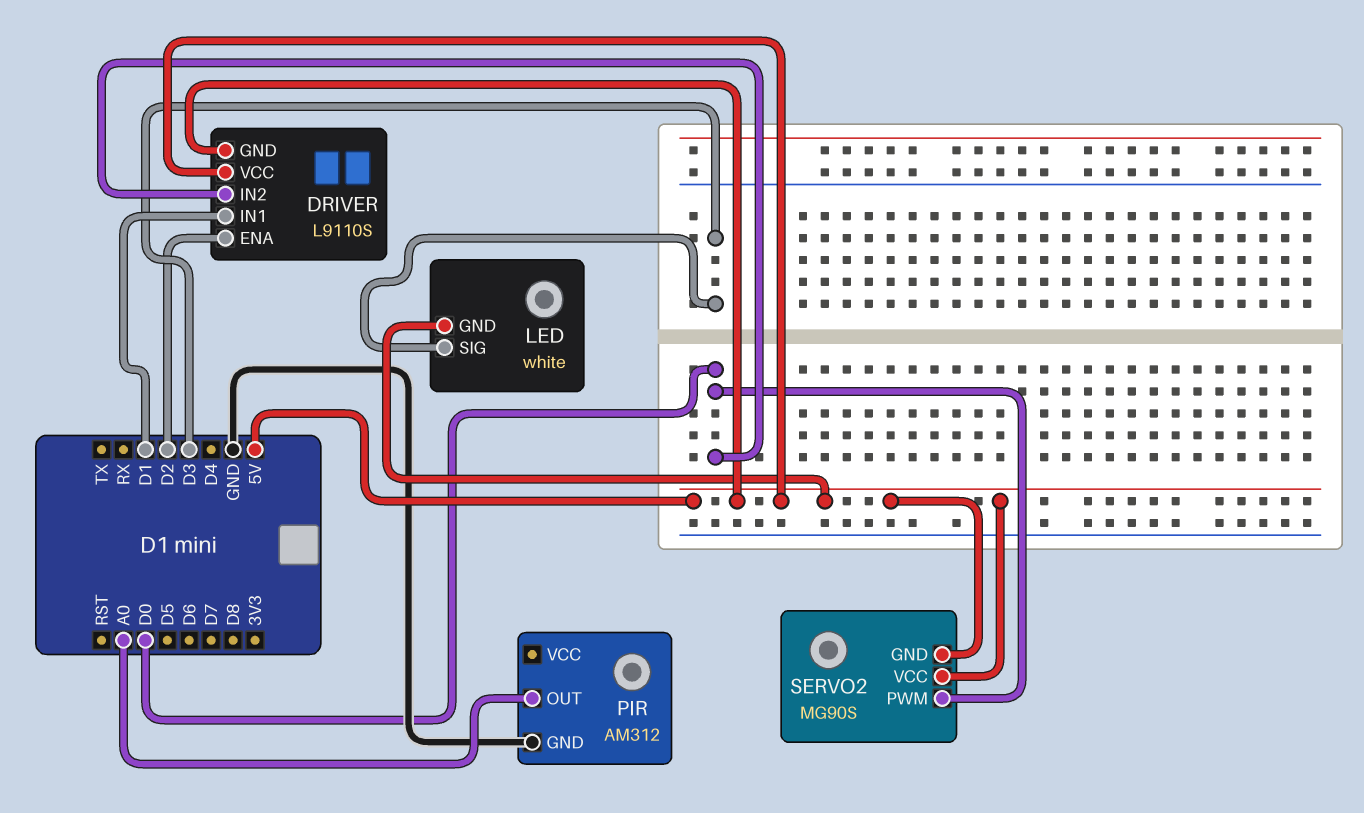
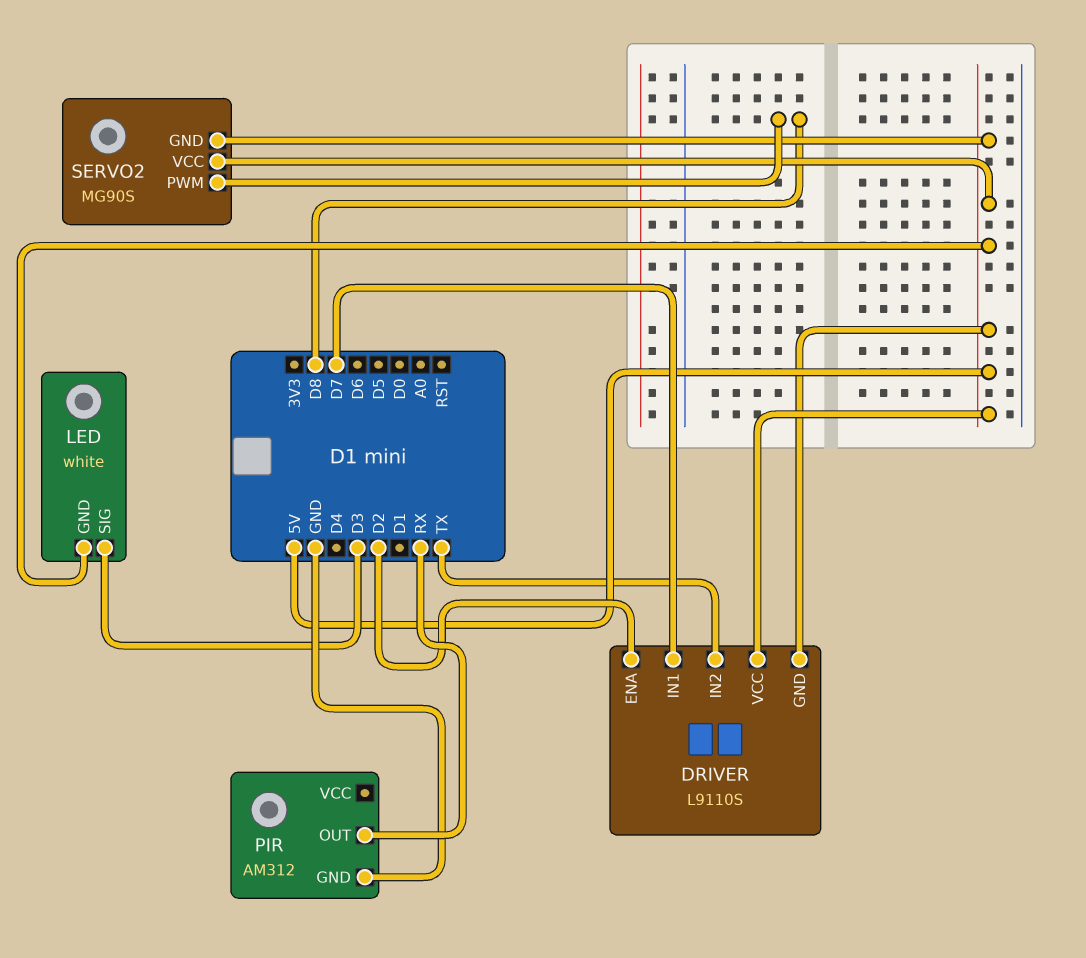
DRIVER pin IN1: D1 -> D7
DRIVER pin IN2: D0 -> TX
PIR pin OUT: A0 -> RX
SERVO2 pin PWM: D0 -> D8

